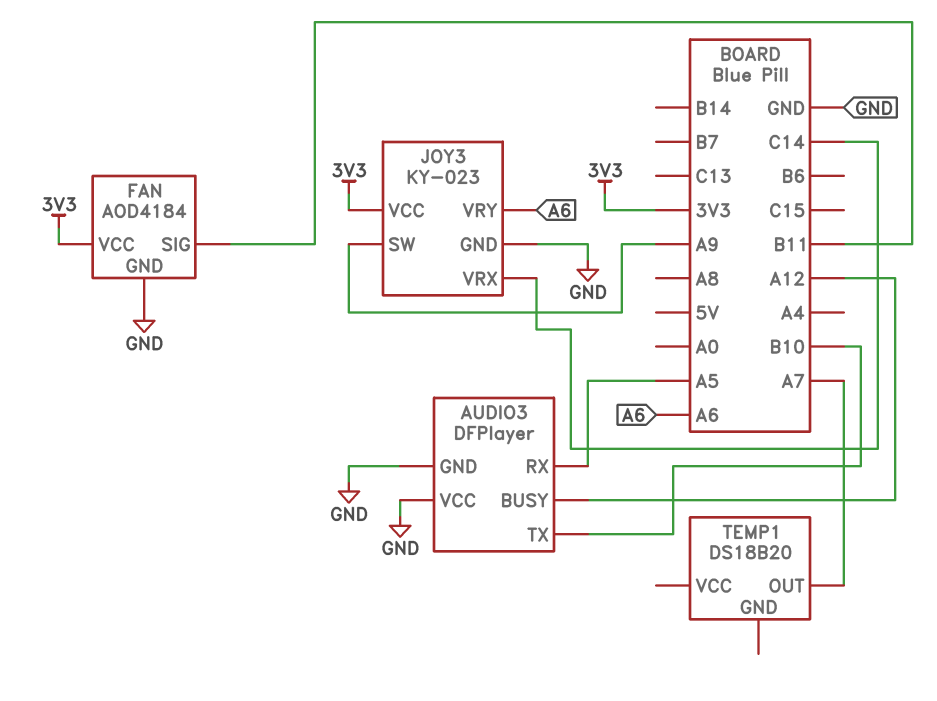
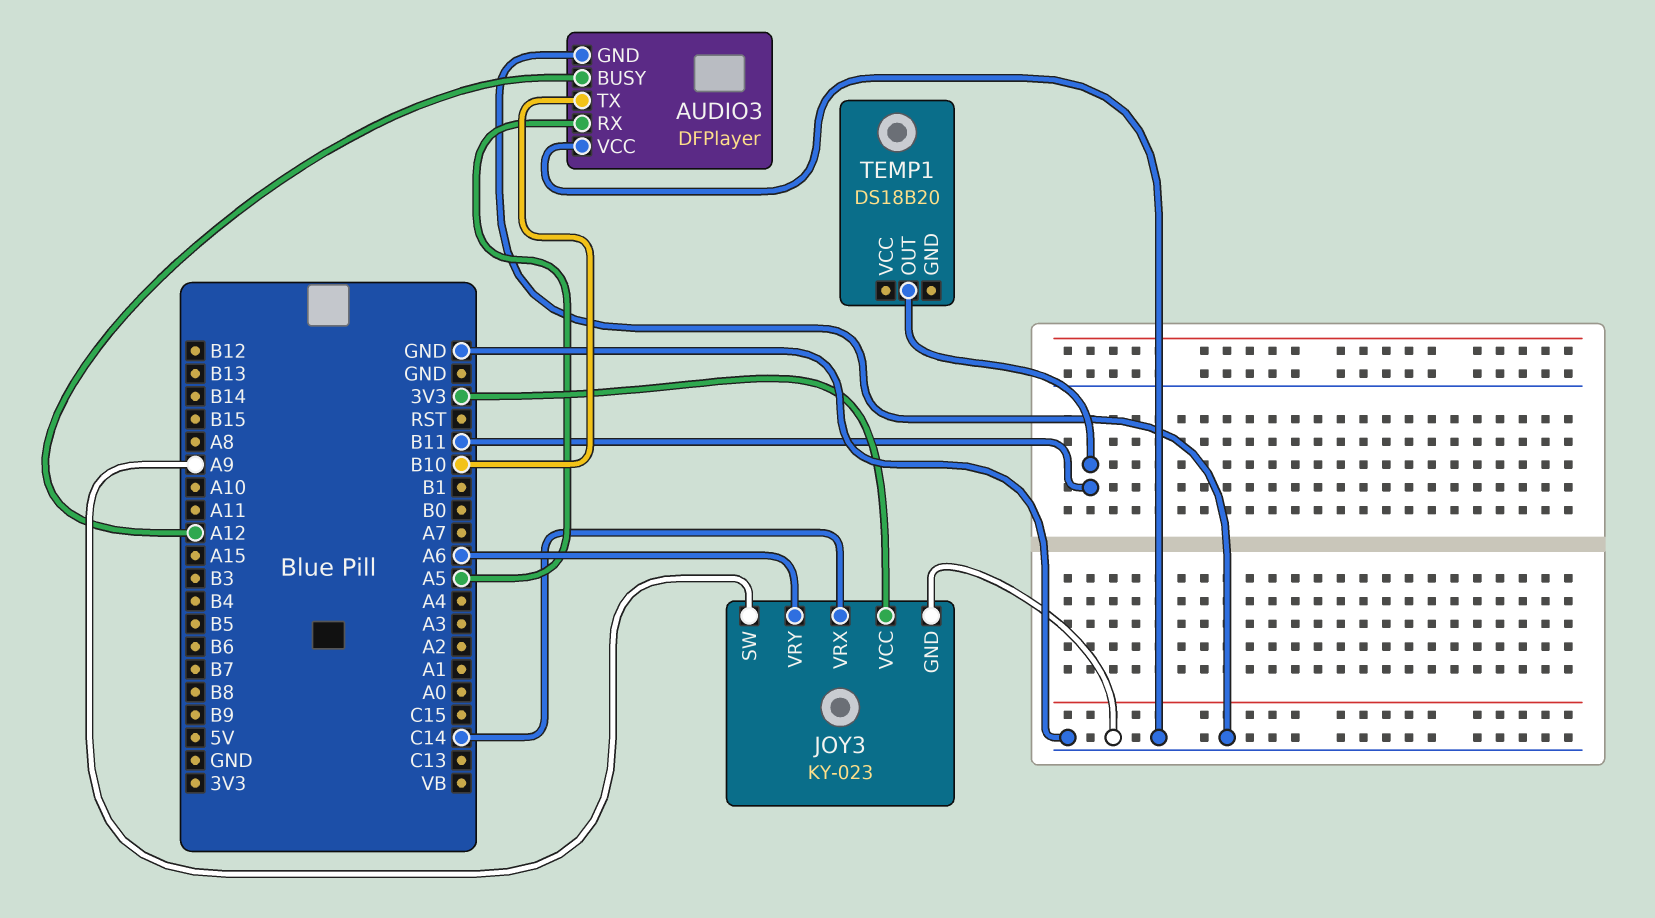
FAN: AOD4184 -> none
FAN pin GND: GND -> none
FAN pin SIG: B11 -> none
FAN pin VCC: 3V3 -> none
TEMP1 pin OUT: A7 -> B11

